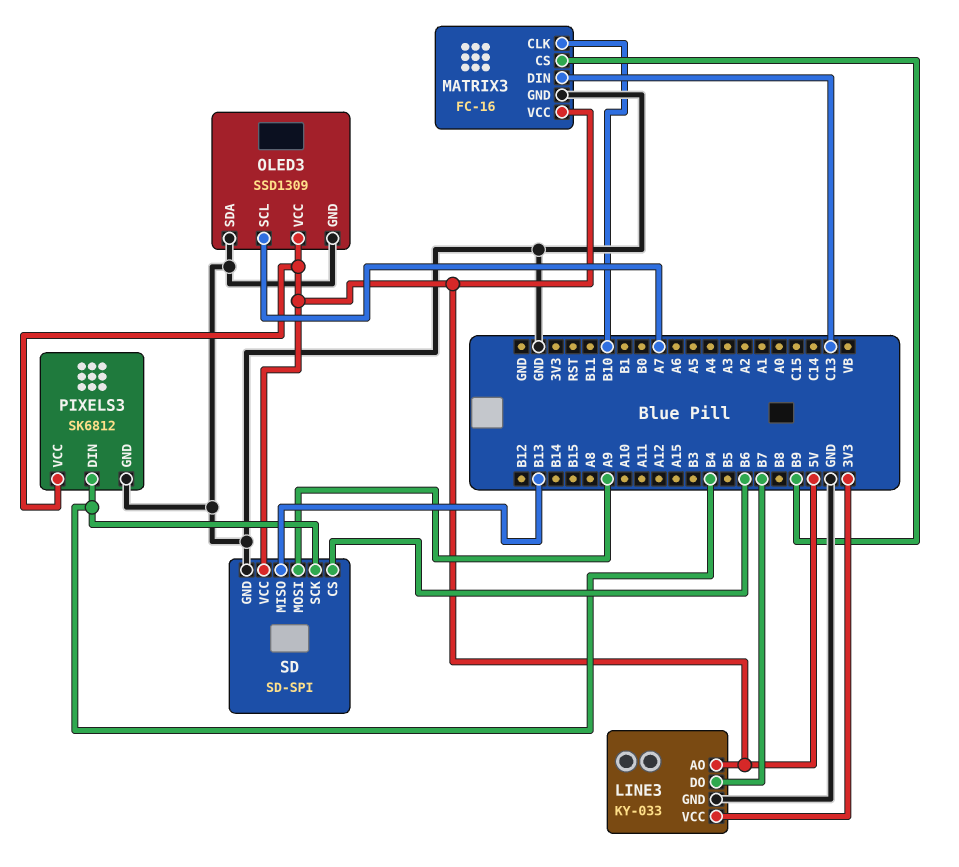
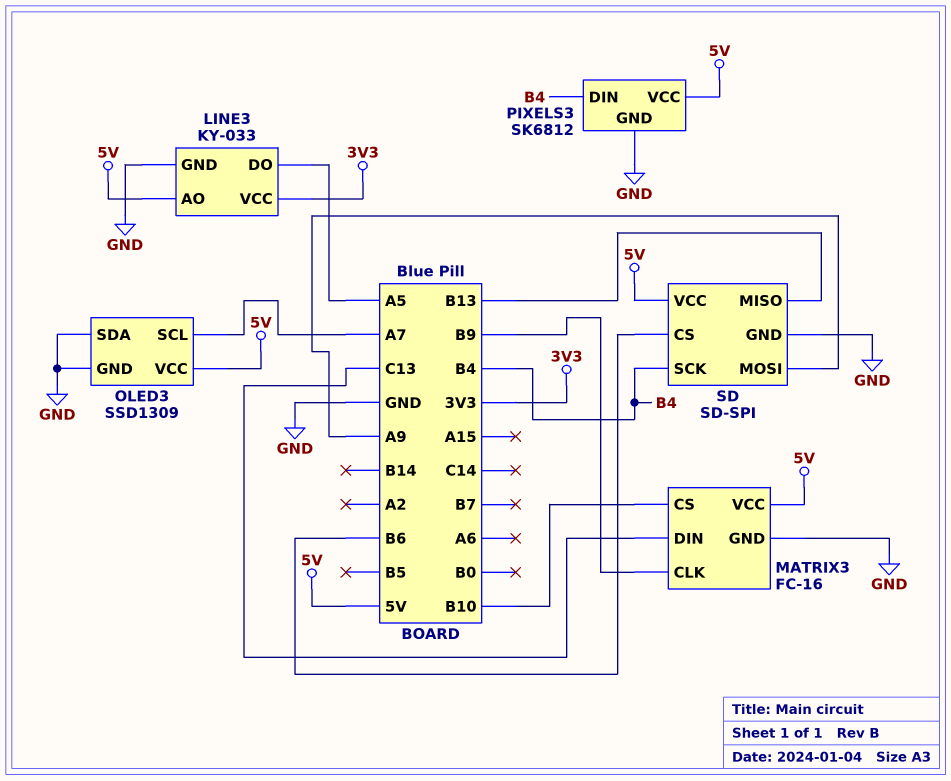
LINE3 pin DO: B7 -> A5
MATRIX3 pin CLK: B10 -> B9
MATRIX3 pin CS: B9 -> B10

